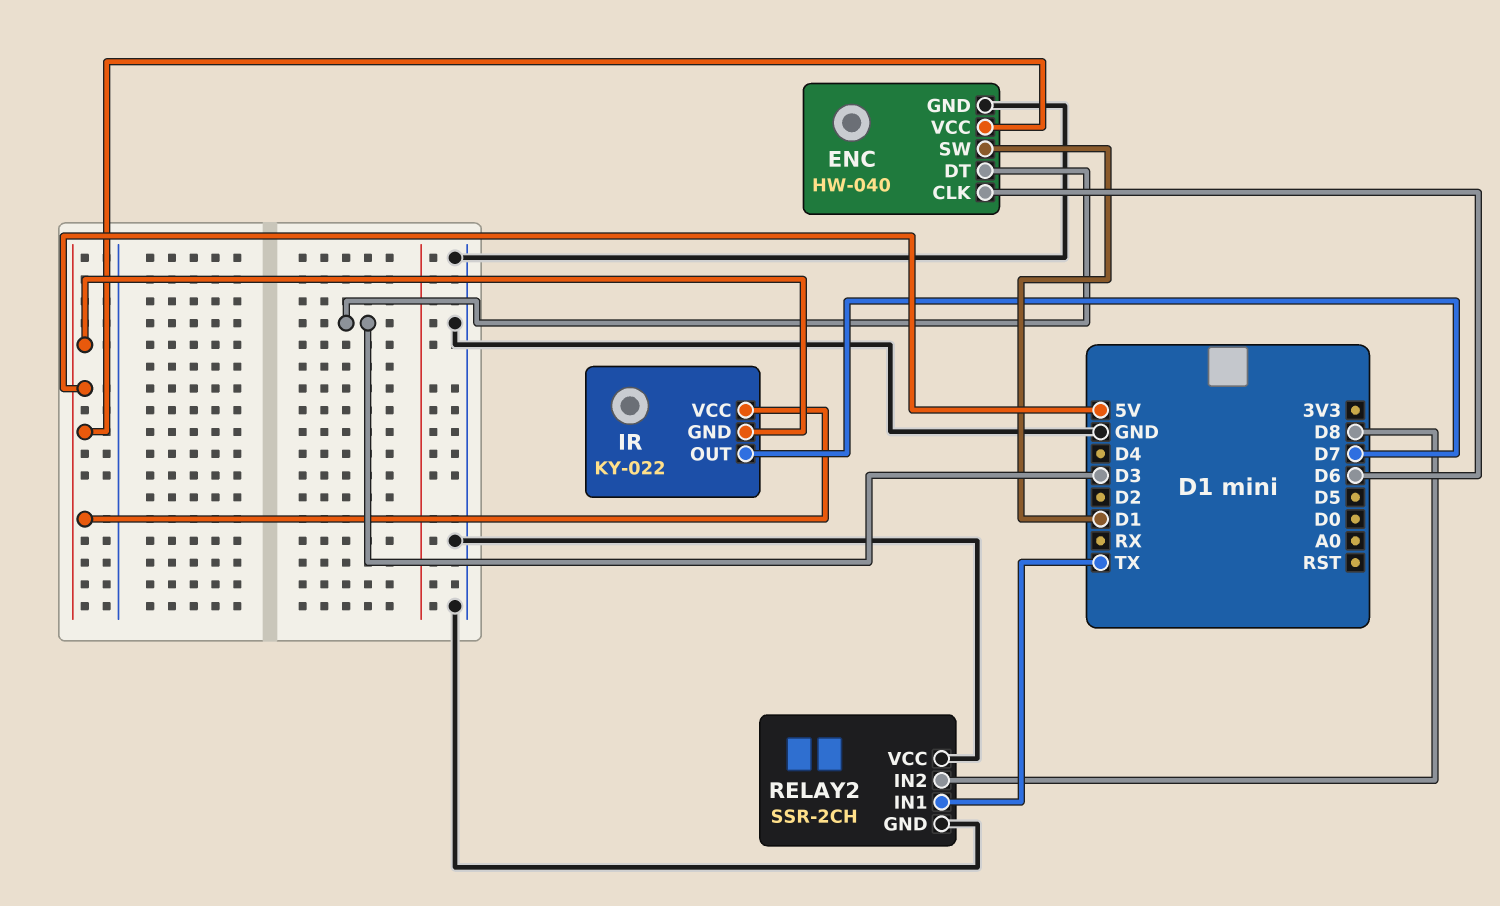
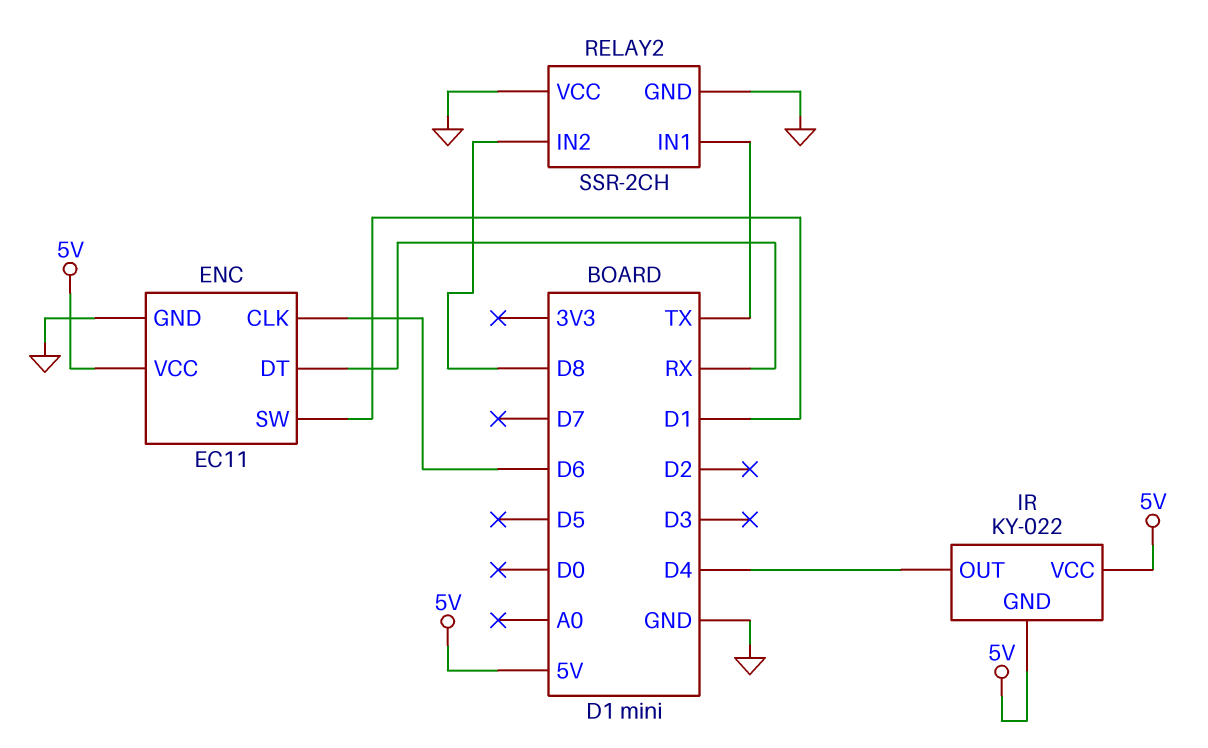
ENC: HW-040 -> EC11
ENC pin DT: D3 -> RX
IR pin OUT: D7 -> D4

